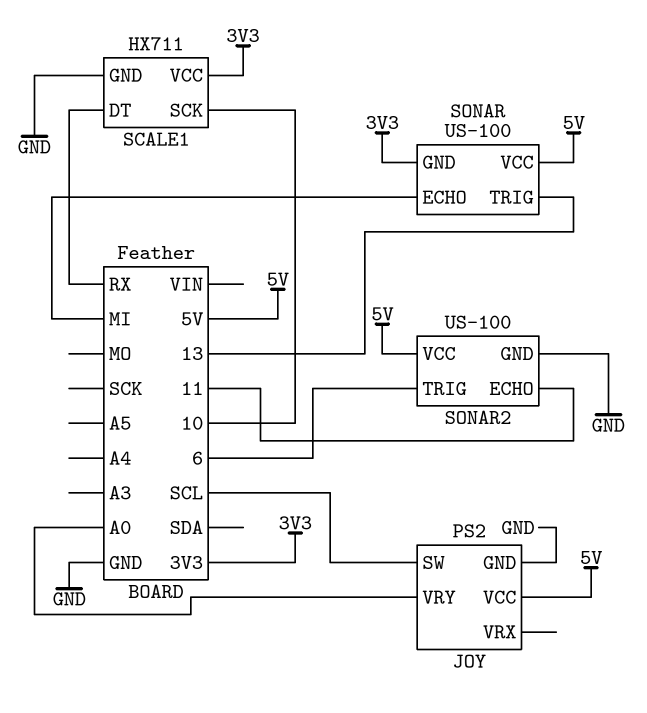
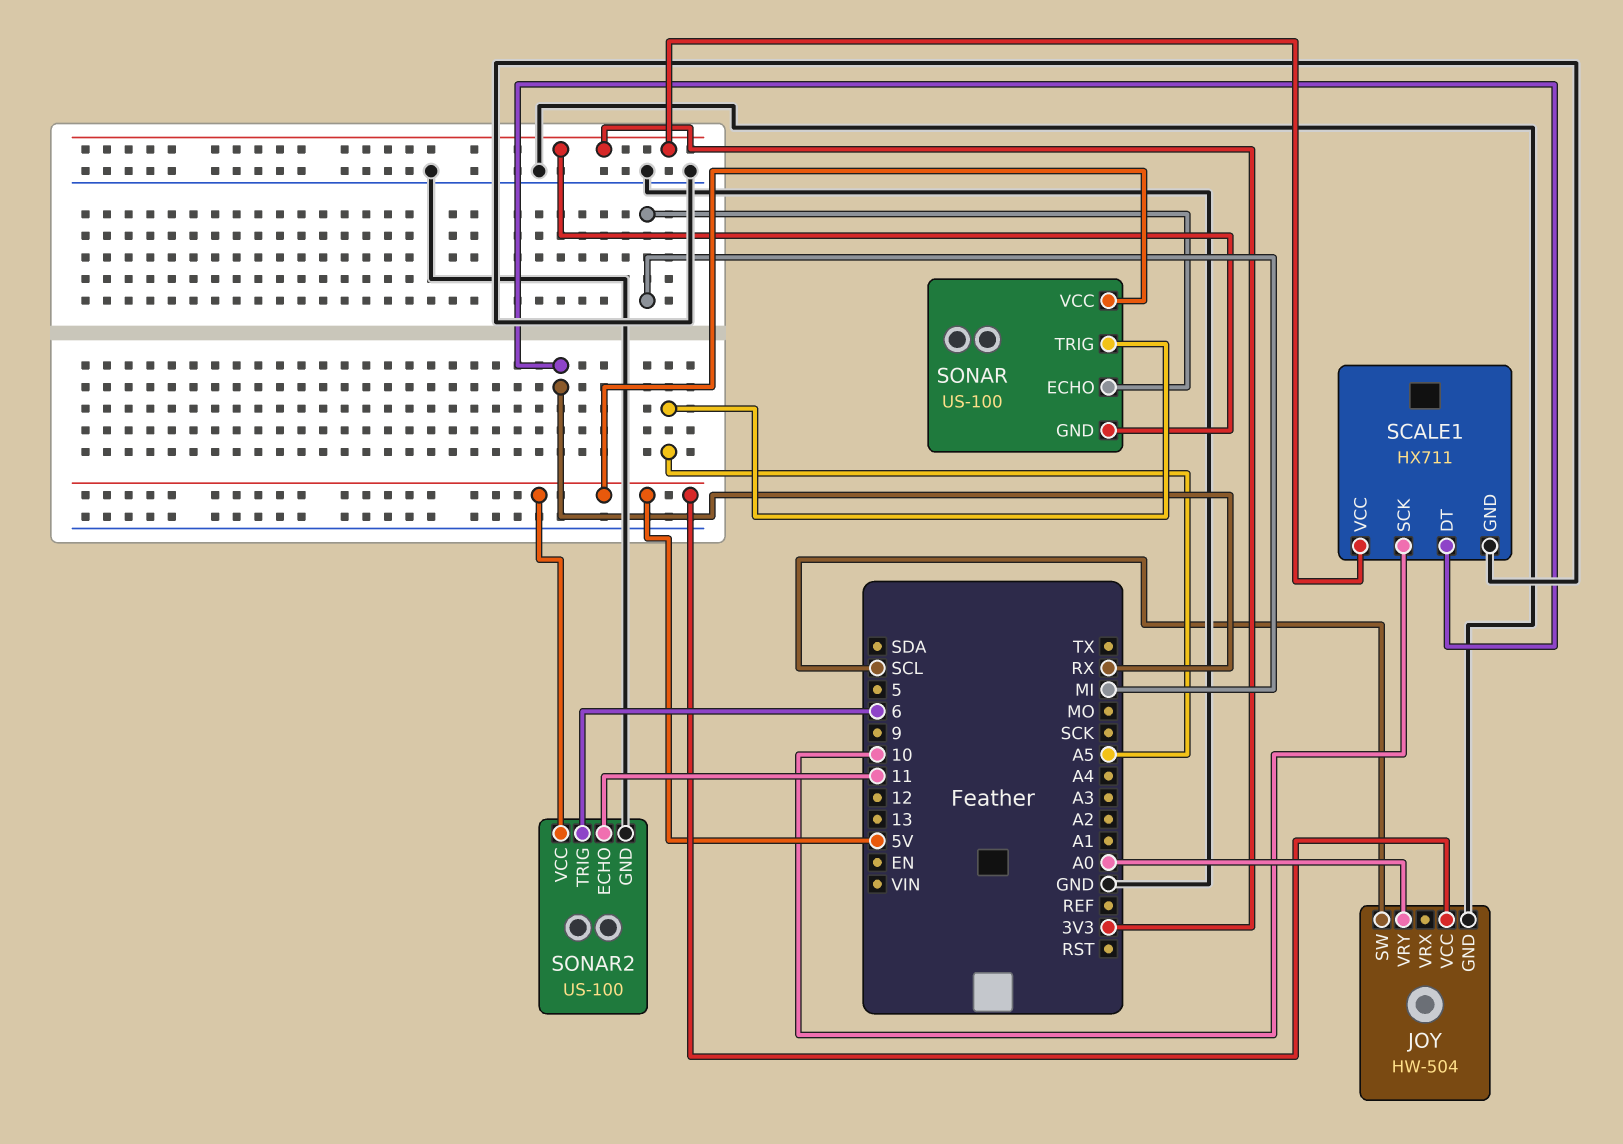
JOY: PS2 -> HW-504
SONAR pin TRIG: 13 -> A5

